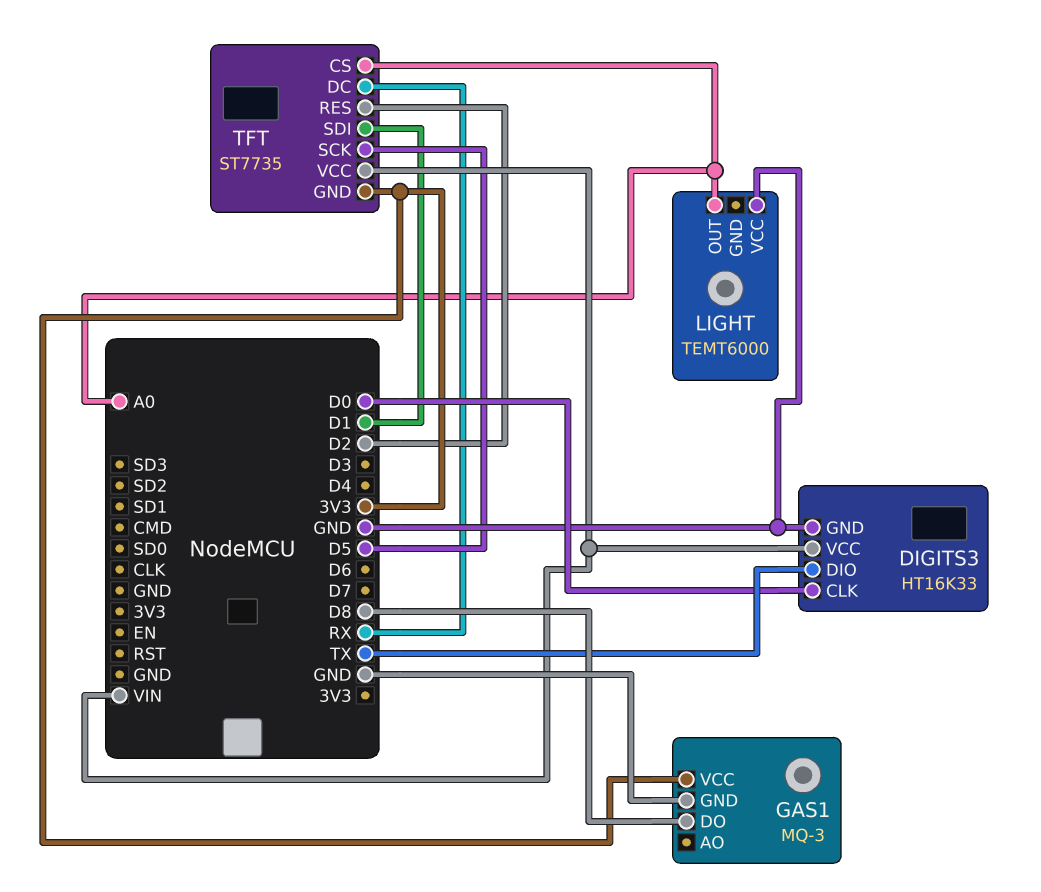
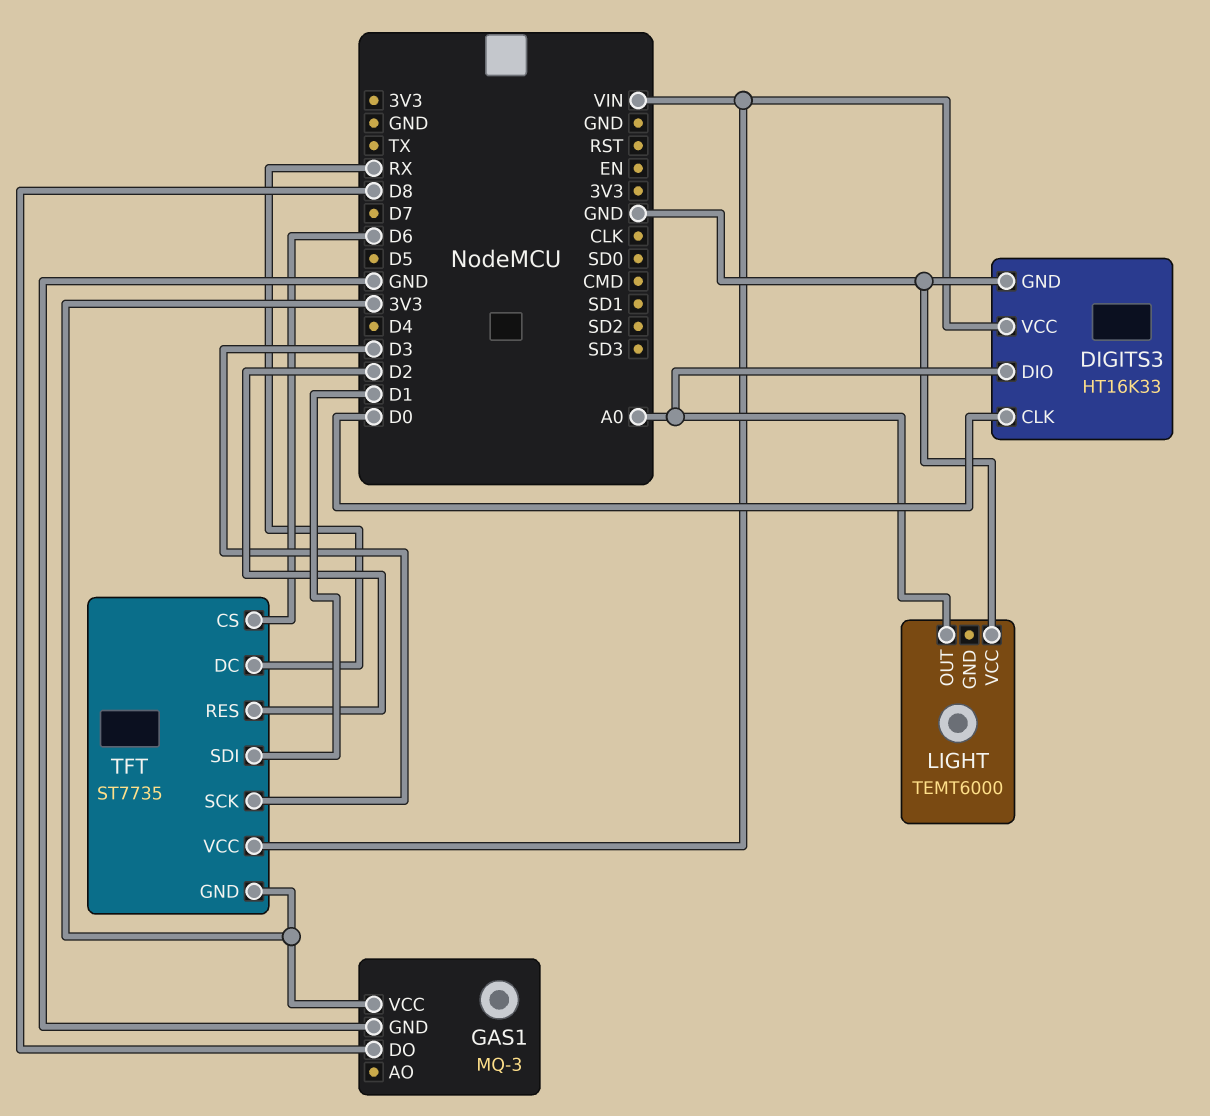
DIGITS3 pin DIO: TX -> A0
TFT pin CS: A0 -> D6
TFT pin SCK: D5 -> D3

